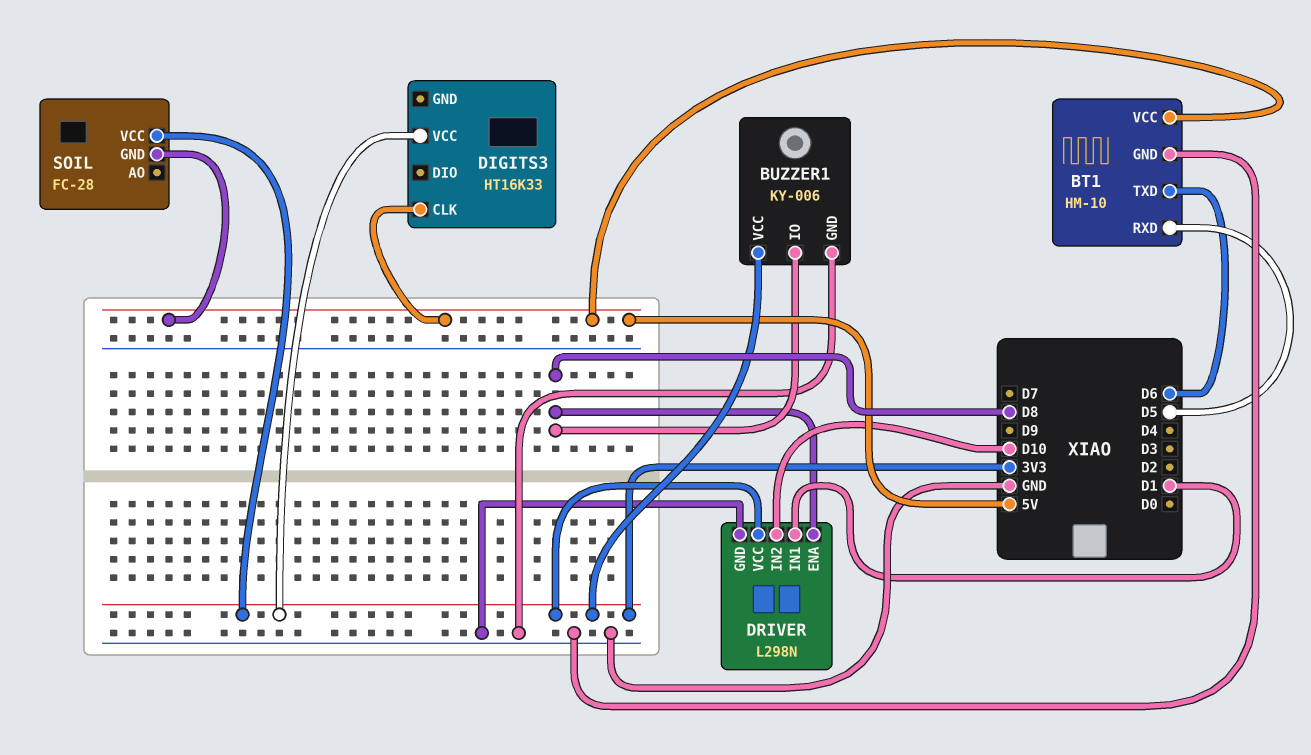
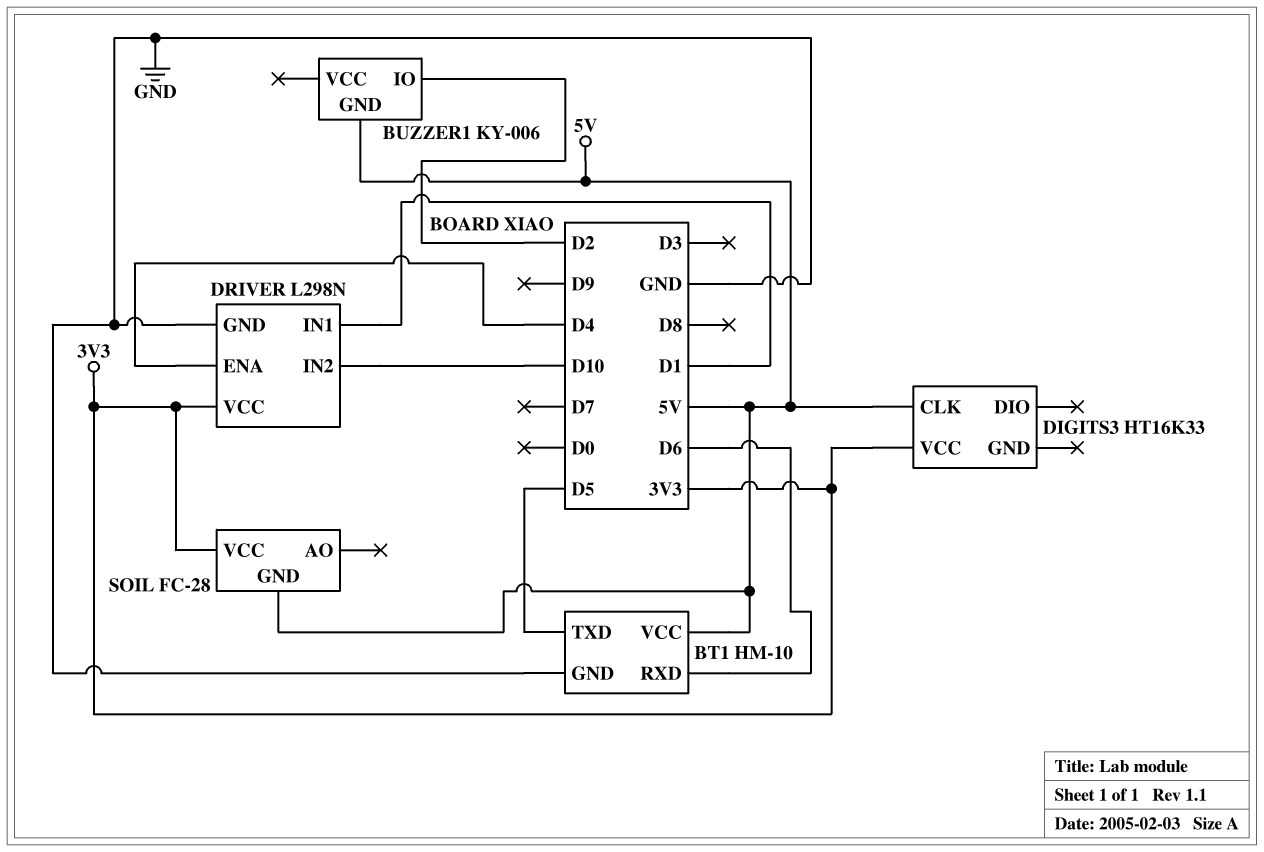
BT1 pin RXD: D5 -> D6
BT1 pin TXD: D6 -> D5
BUZZER1 pin GND: GND -> 5V
BUZZER1 pin IO: D8 -> D2
BUZZER1 pin VCC: 3V3 -> none
DRIVER pin ENA: D8 -> D4

